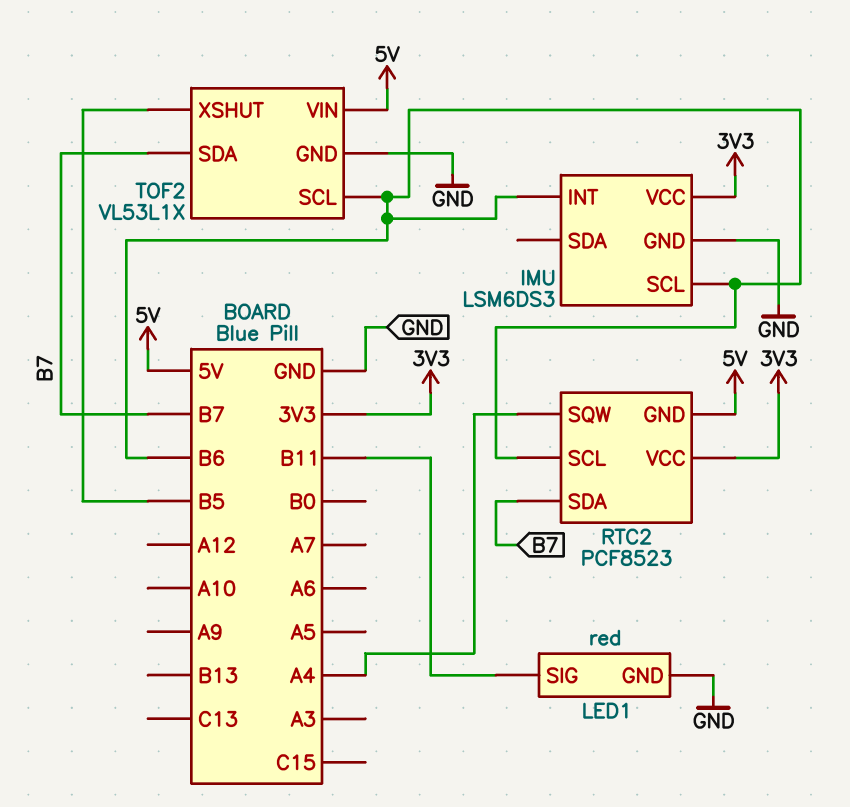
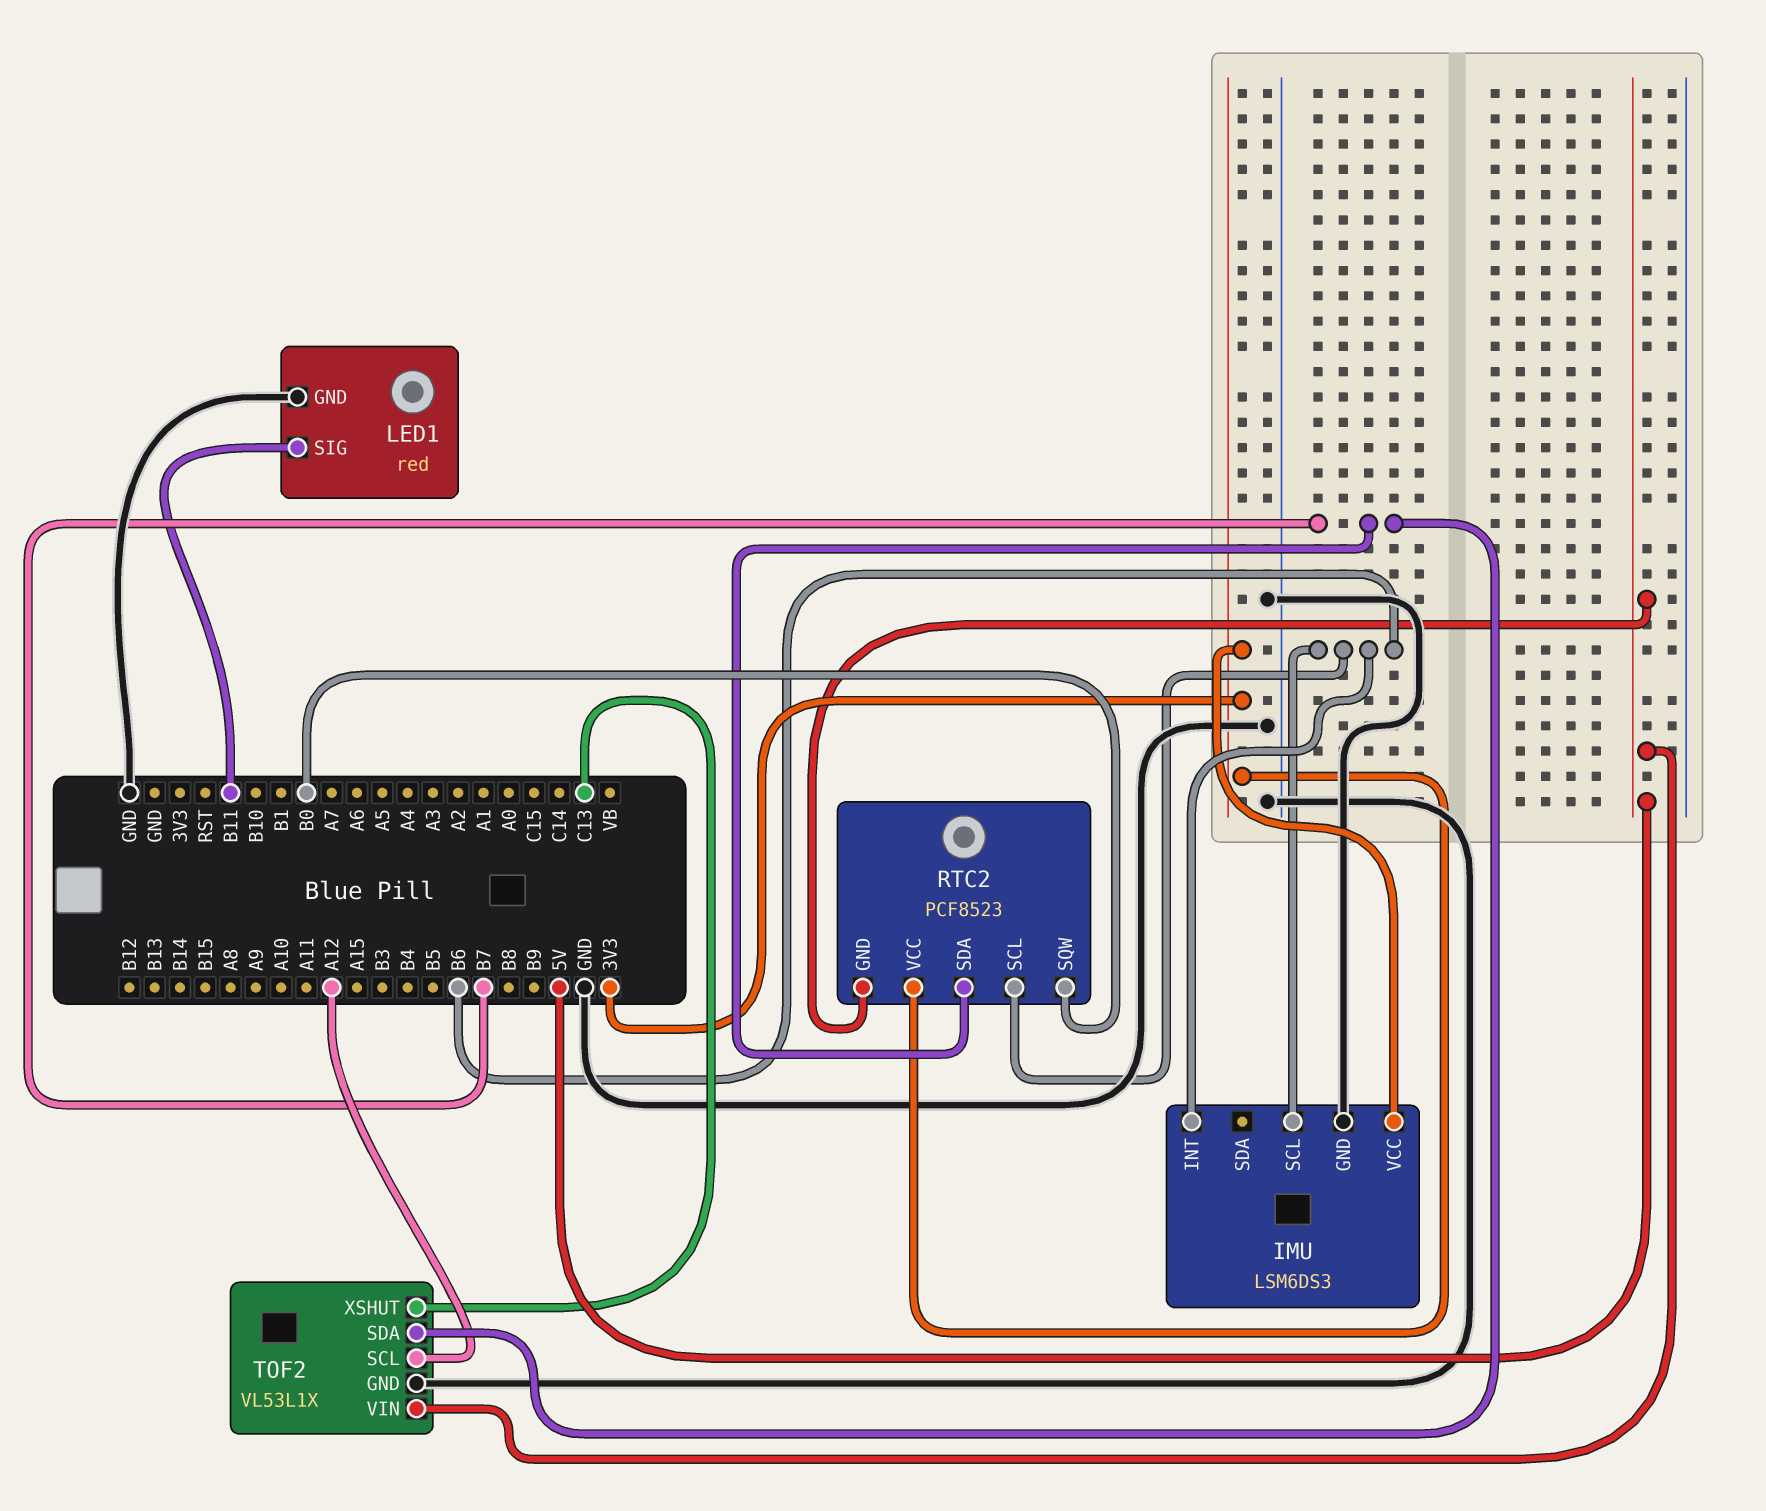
RTC2 pin SQW: A4 -> B0
TOF2 pin SCL: B6 -> A12
TOF2 pin XSHUT: B5 -> C13

